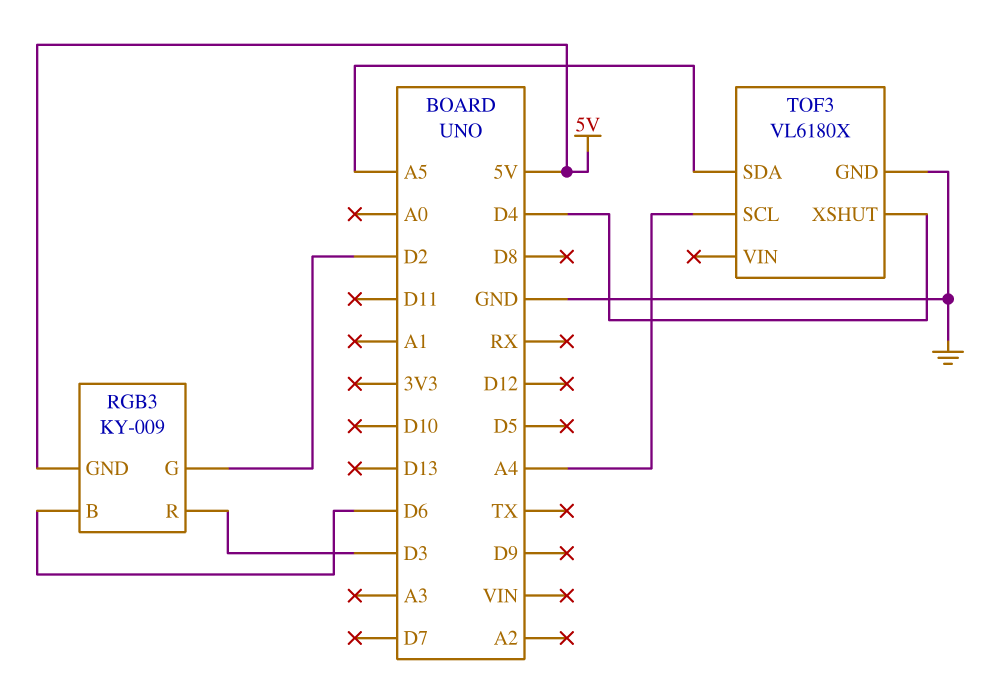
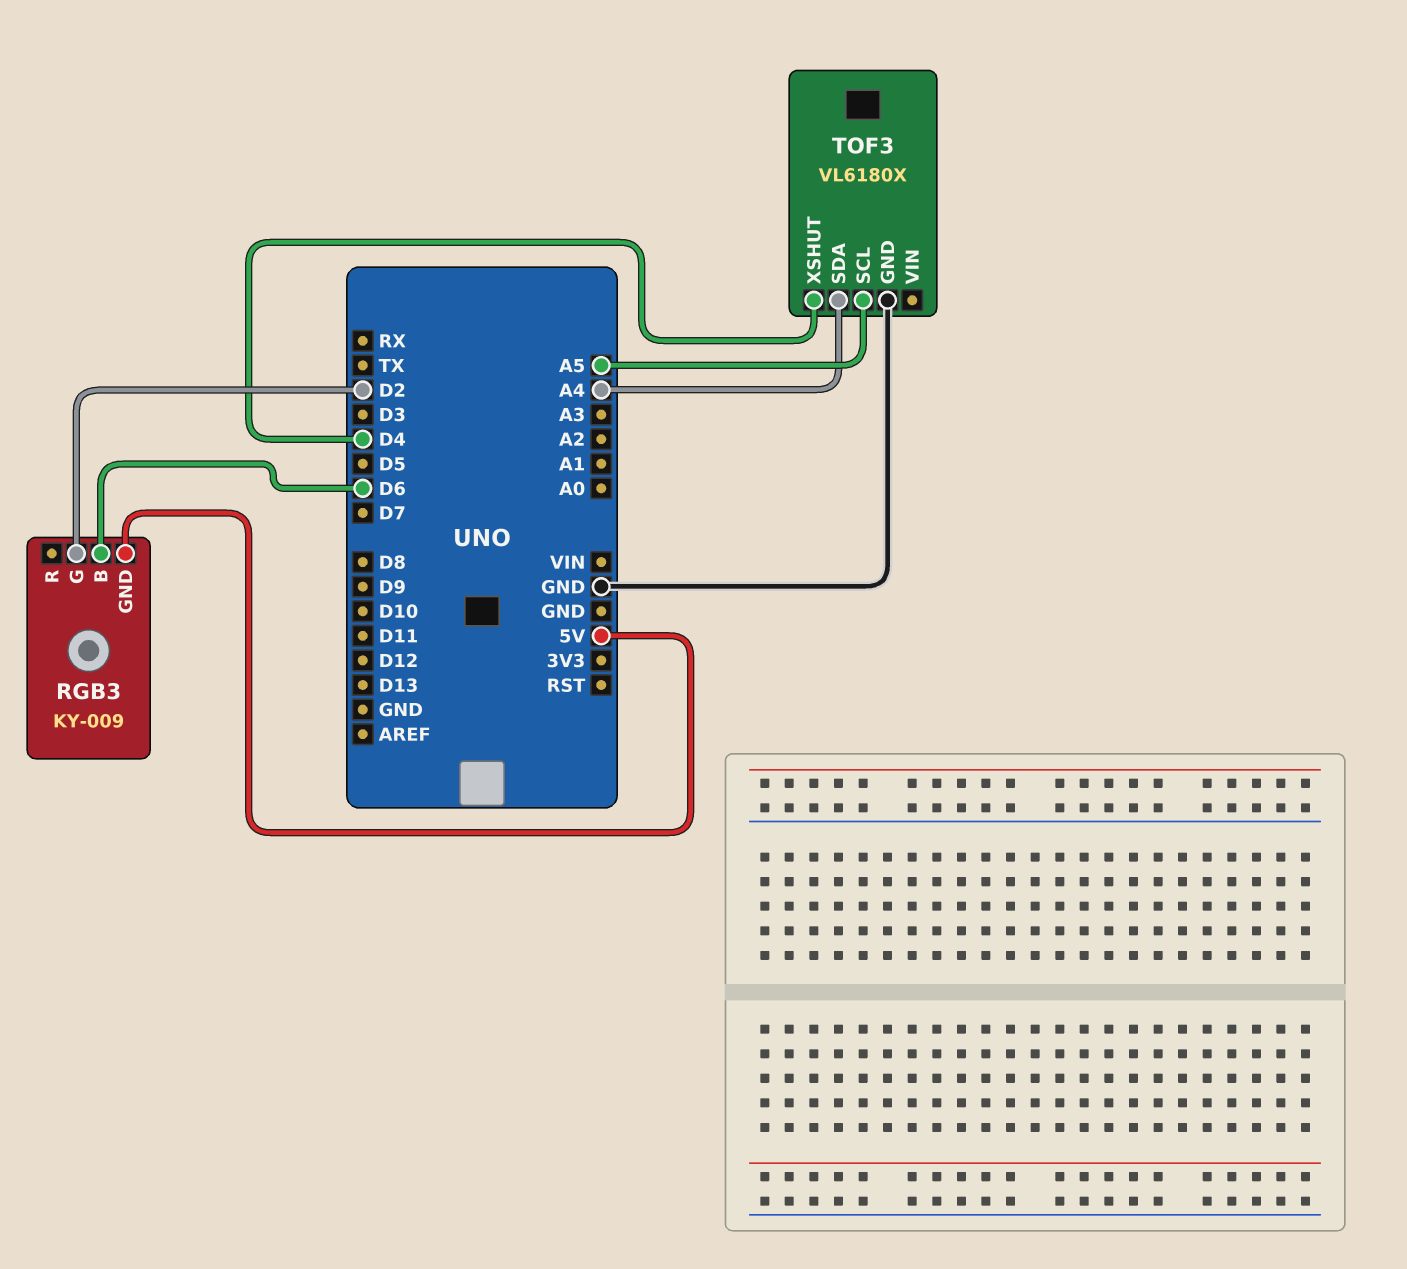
RGB3 pin R: D3 -> none
TOF3 pin SCL: A4 -> A5
TOF3 pin SDA: A5 -> A4

